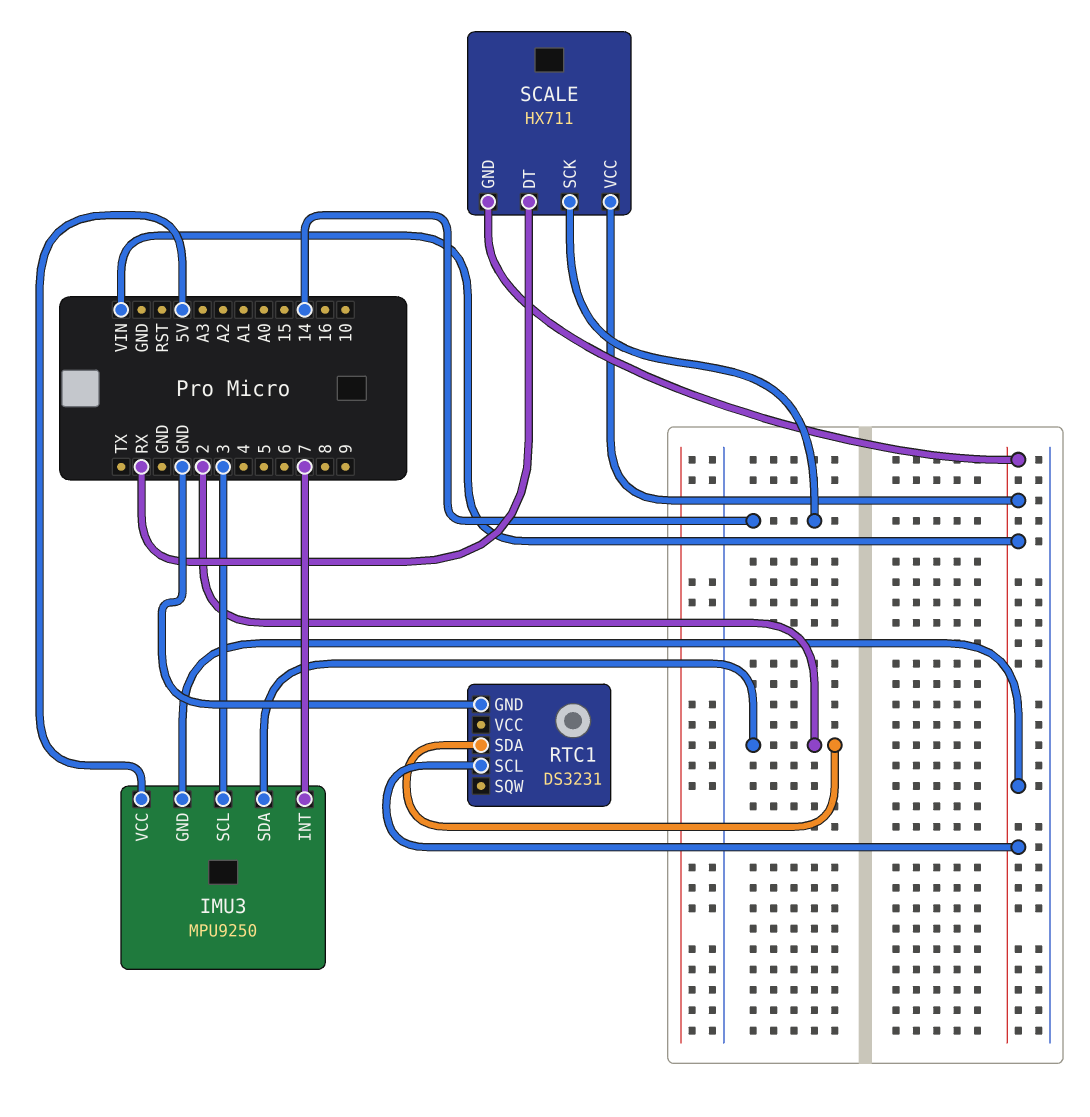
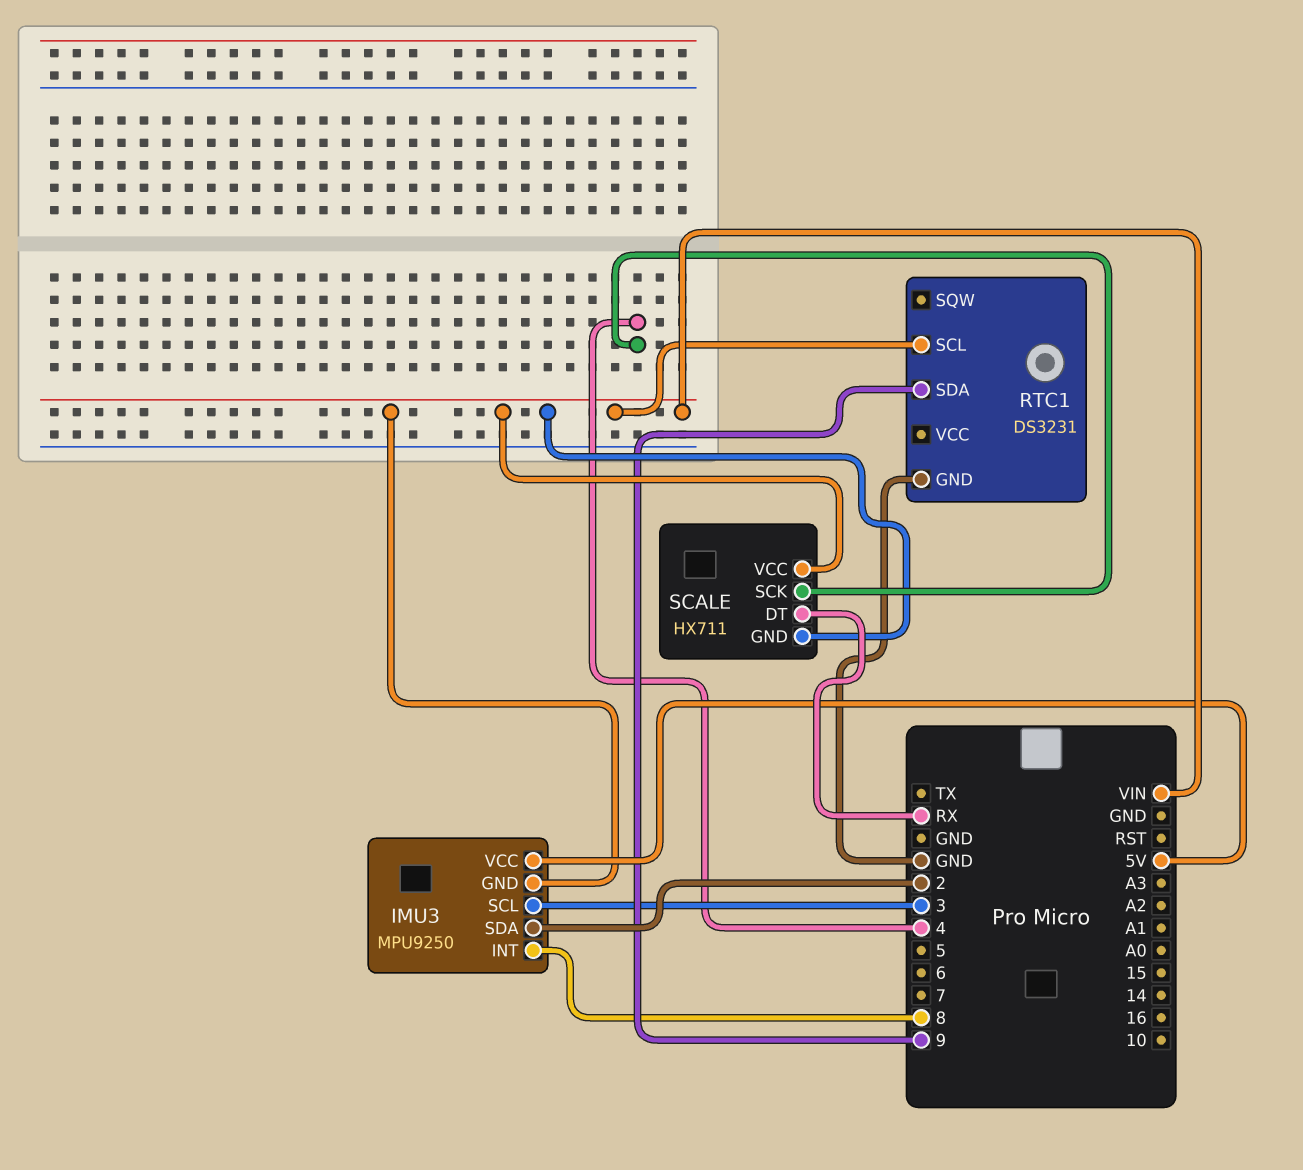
IMU3 pin INT: 7 -> 8
RTC1 pin SDA: 2 -> 9
SCALE pin SCK: 14 -> 4

